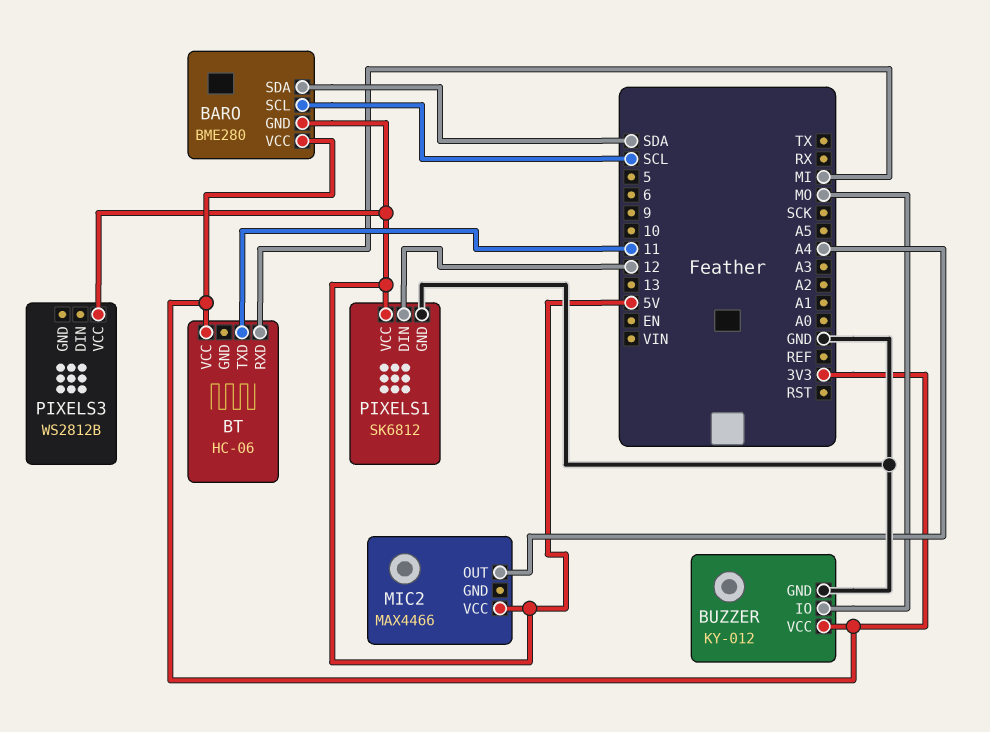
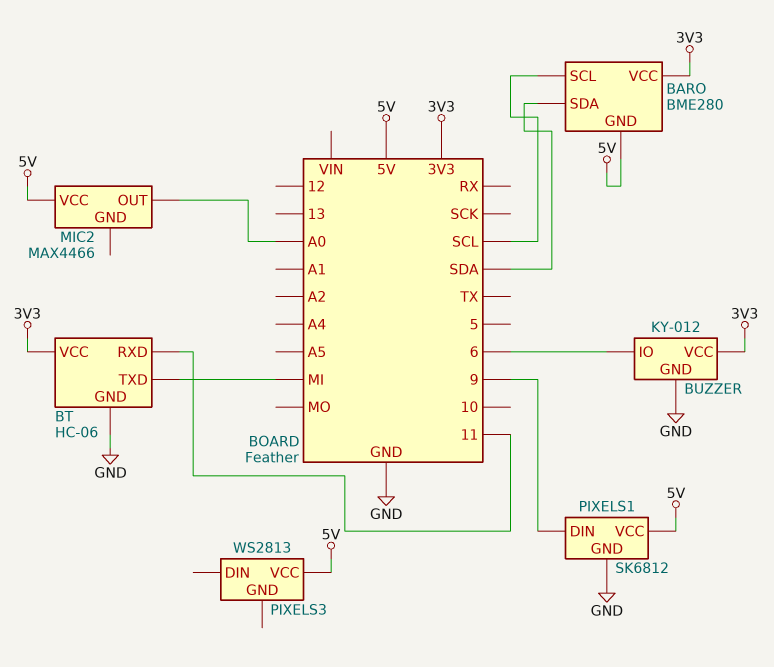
BT pin GND: none -> GND
BT pin RXD: MI -> 11
BT pin TXD: 11 -> MI
BUZZER pin IO: MO -> 6
MIC2 pin OUT: A4 -> A0
PIXELS1 pin DIN: 12 -> 9
PIXELS3: WS2812B -> WS2813

